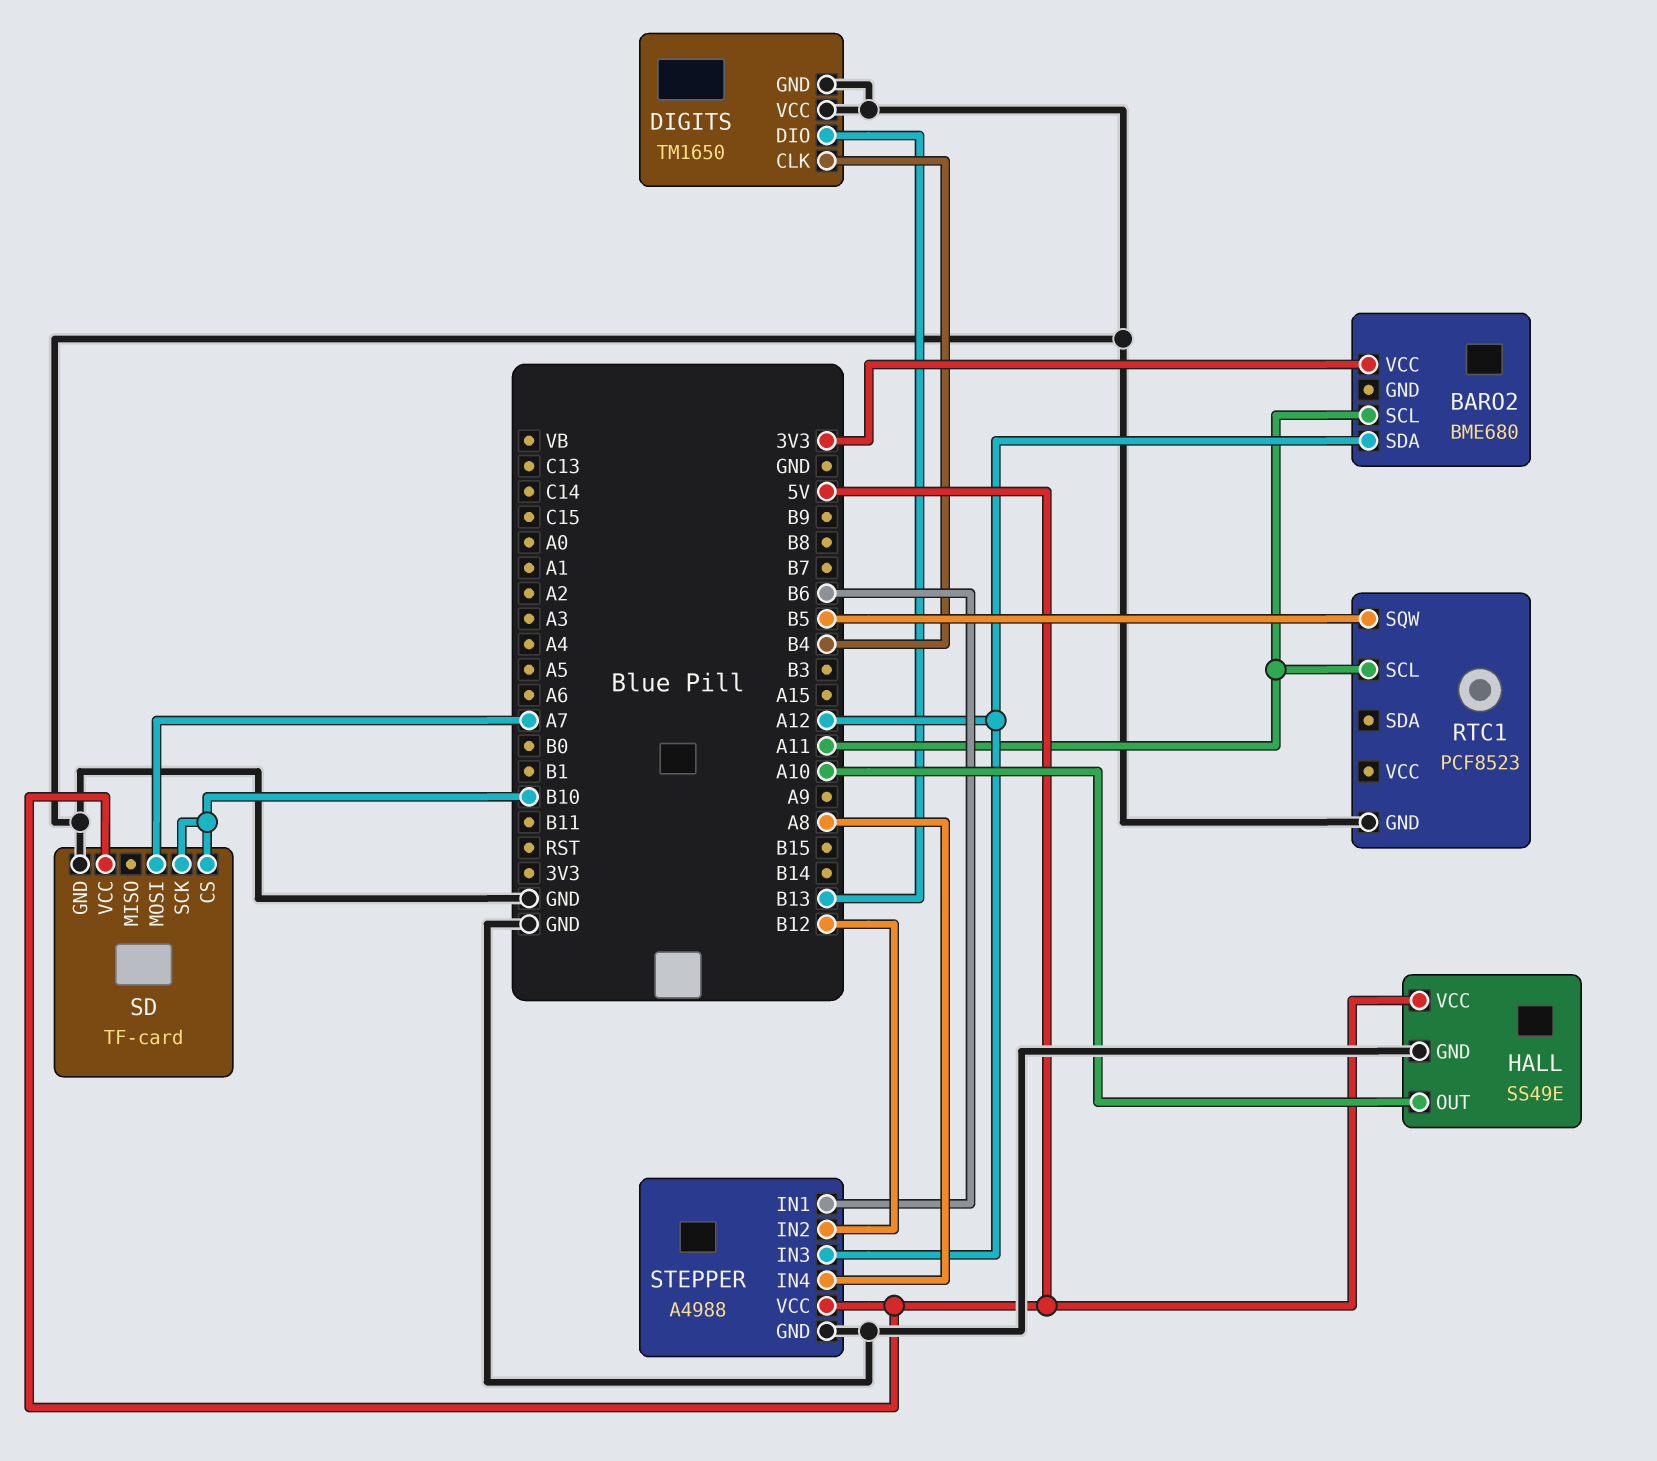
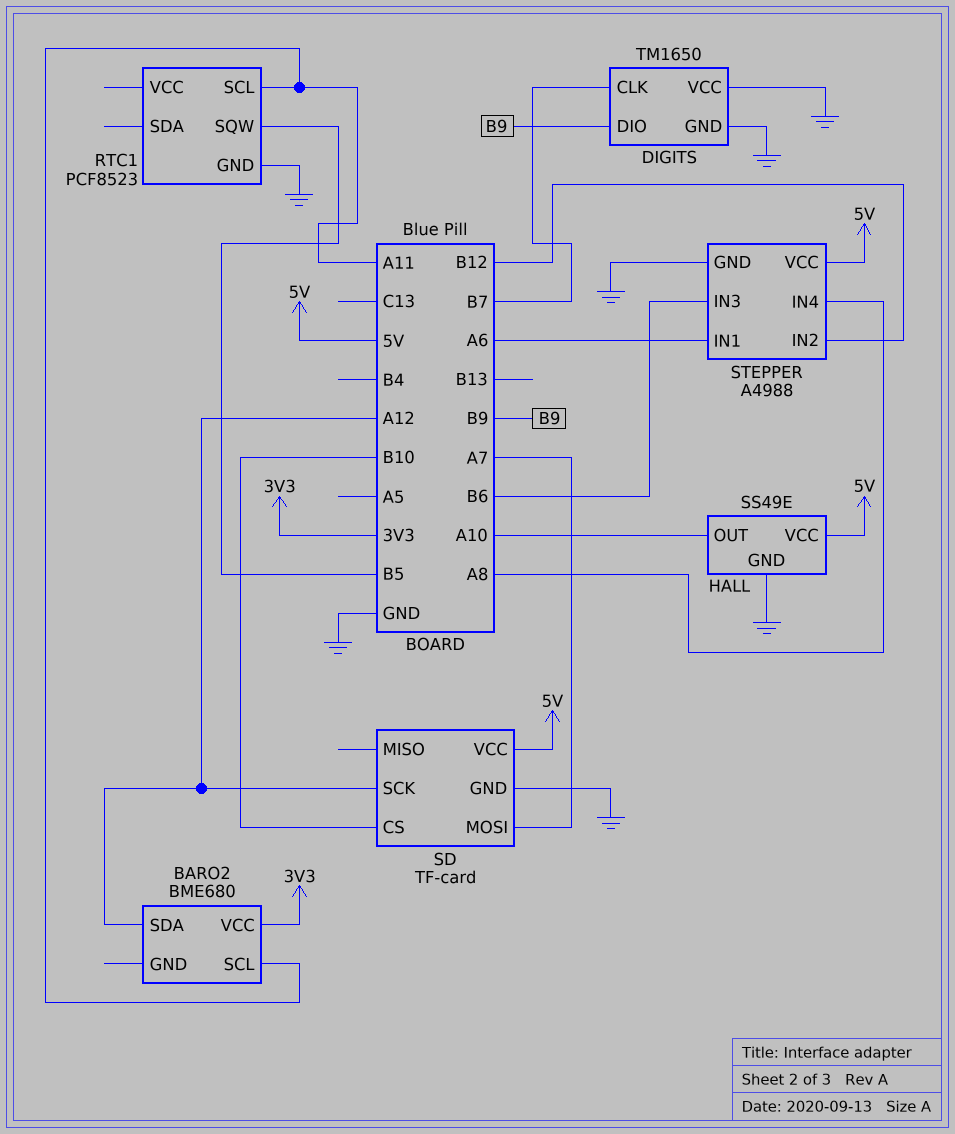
DIGITS pin CLK: B4 -> B7
DIGITS pin DIO: B13 -> B9
SD pin SCK: B10 -> A12
STEPPER pin IN1: B6 -> A6
STEPPER pin IN3: A12 -> B6

